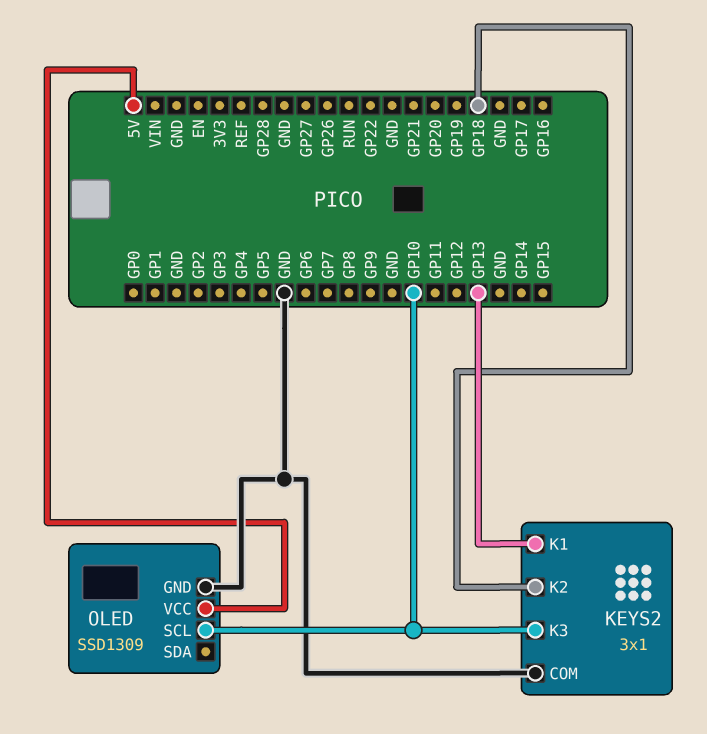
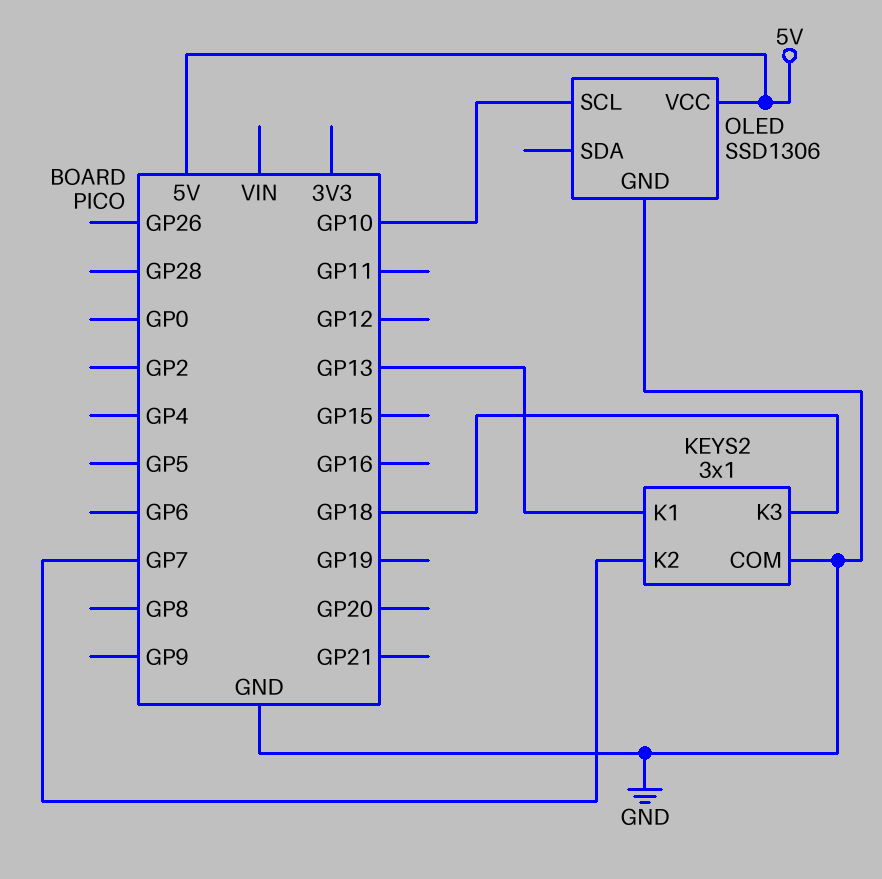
KEYS2 pin K2: GP18 -> GP7
KEYS2 pin K3: GP10 -> GP18
OLED: SSD1309 -> SSD1306

